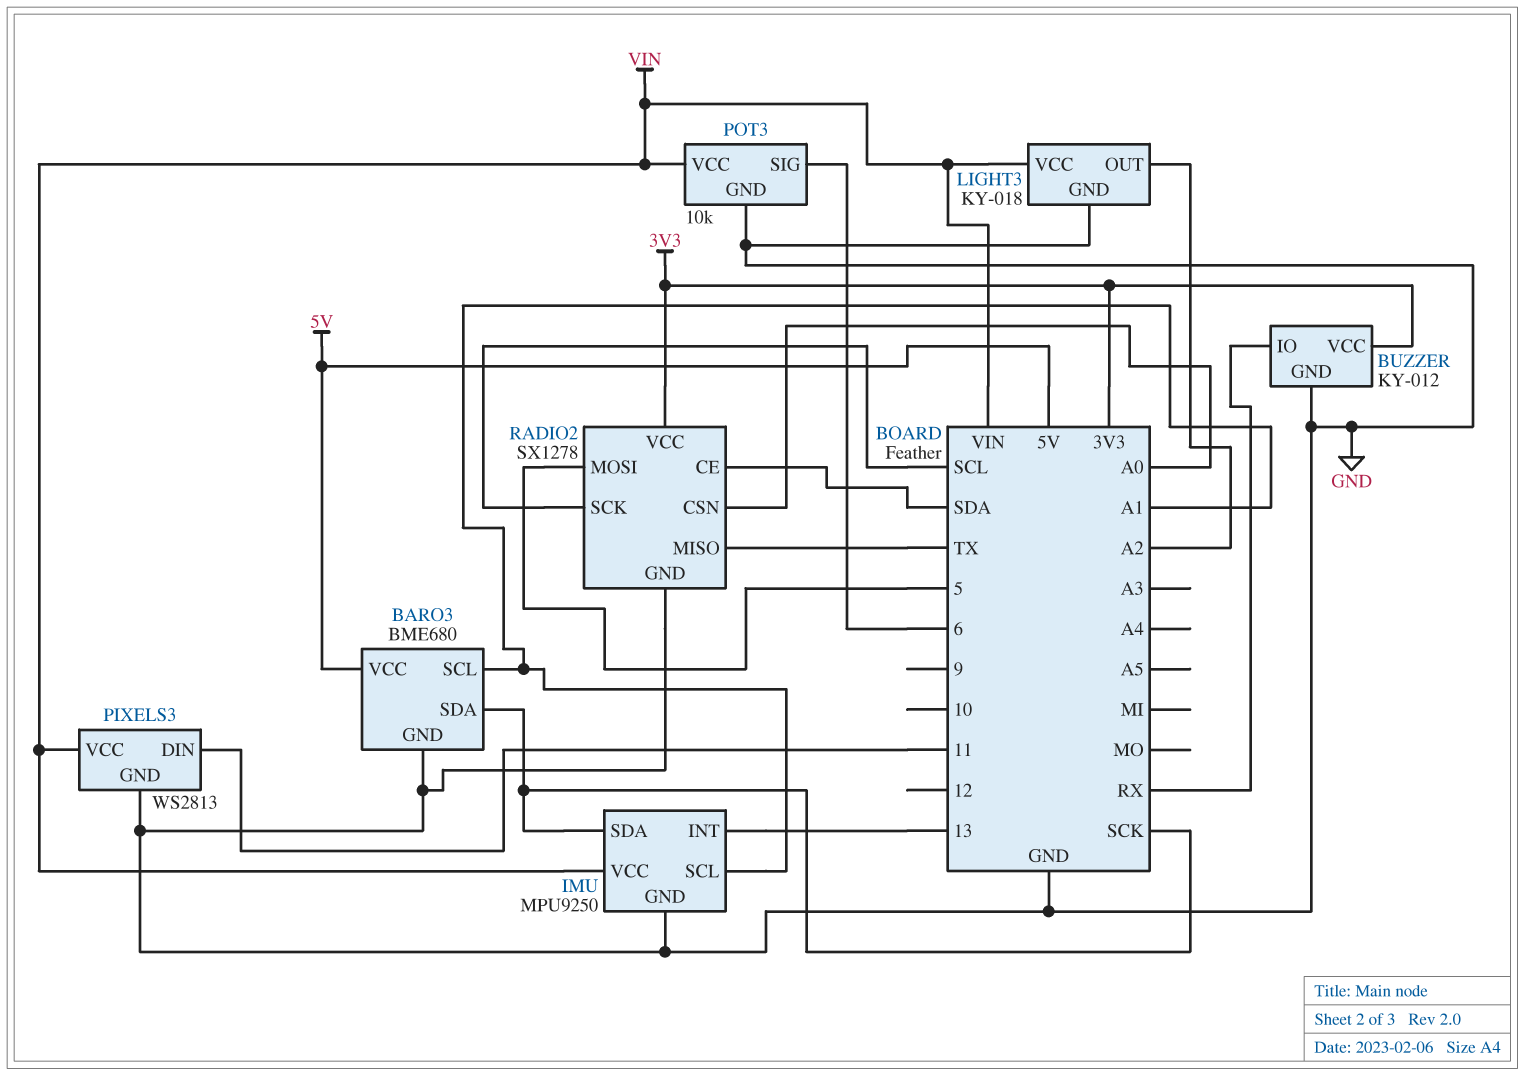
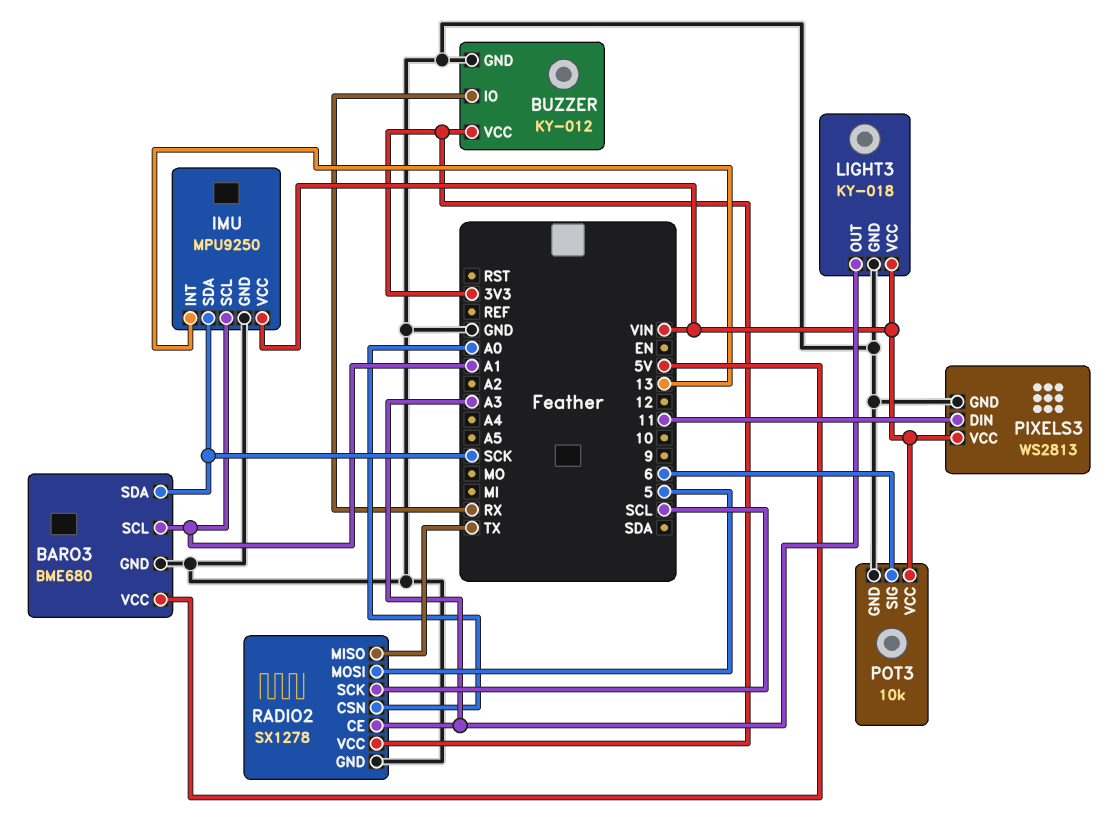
LIGHT3 pin OUT: A2 -> A3
RADIO2 pin CE: SDA -> A3

